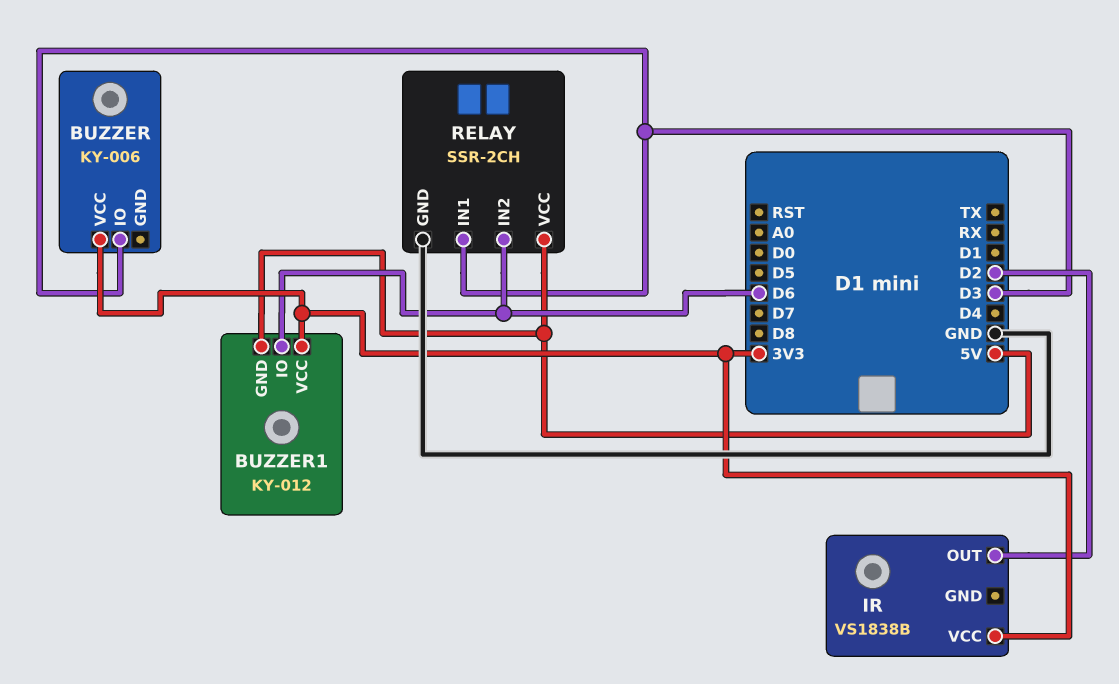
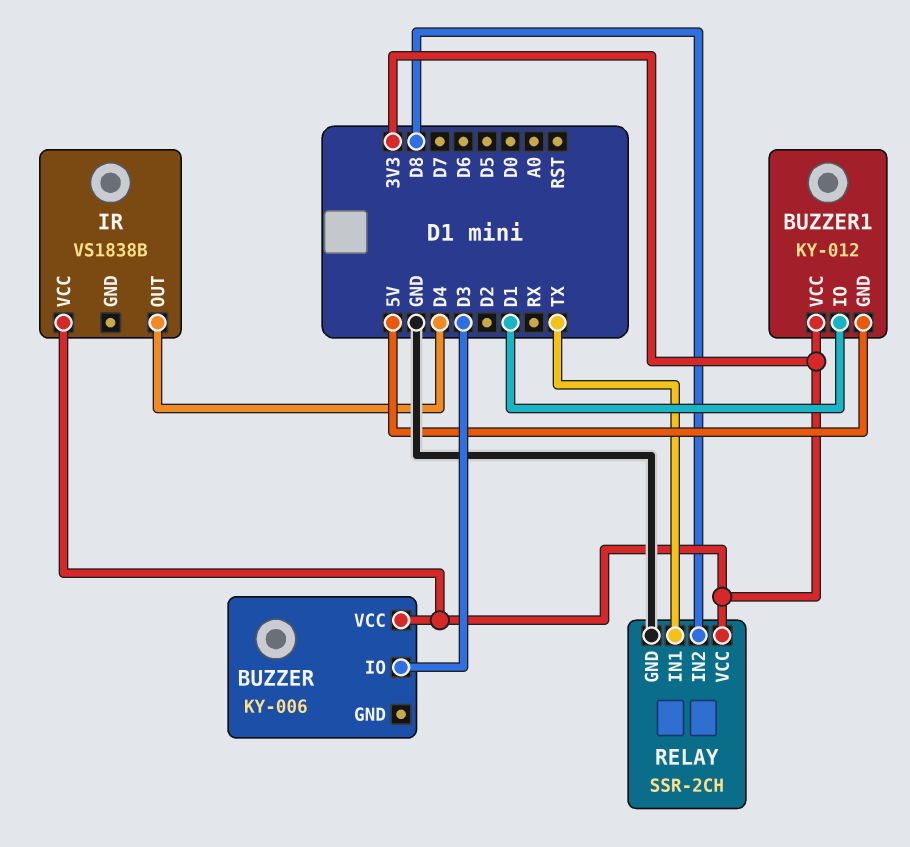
BUZZER1 pin IO: D6 -> D1
IR pin OUT: D2 -> D4
RELAY pin IN1: D3 -> TX
RELAY pin IN2: D6 -> D8
RELAY pin VCC: 5V -> 3V3

